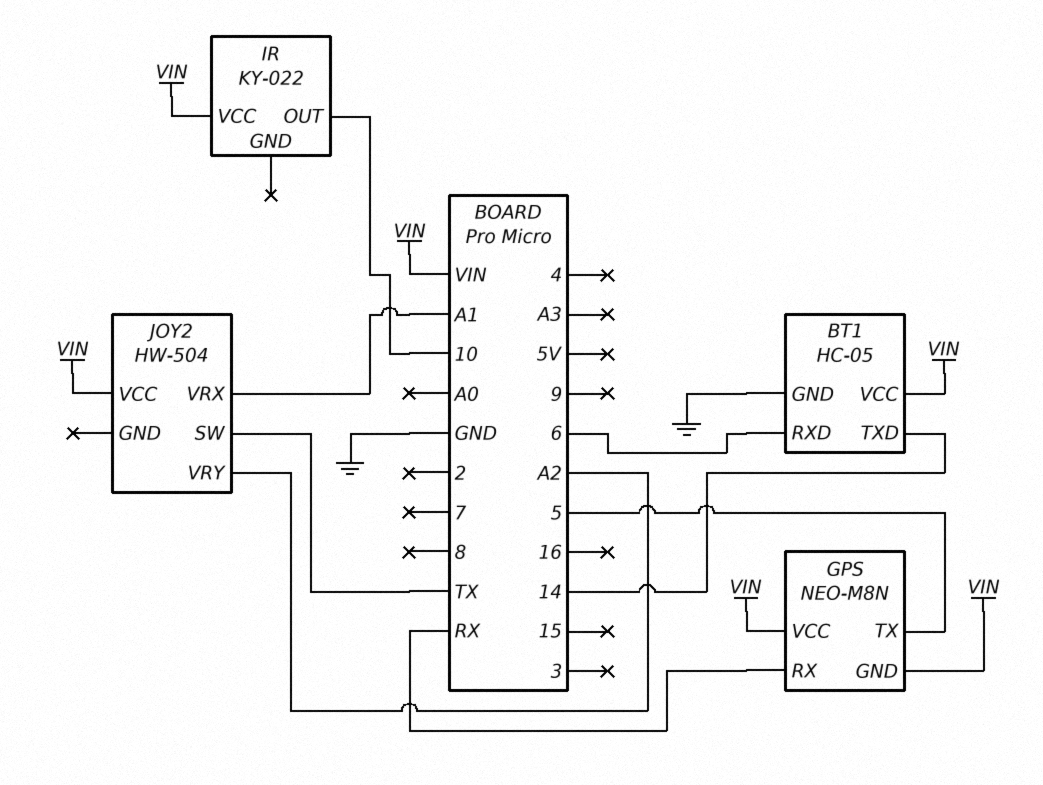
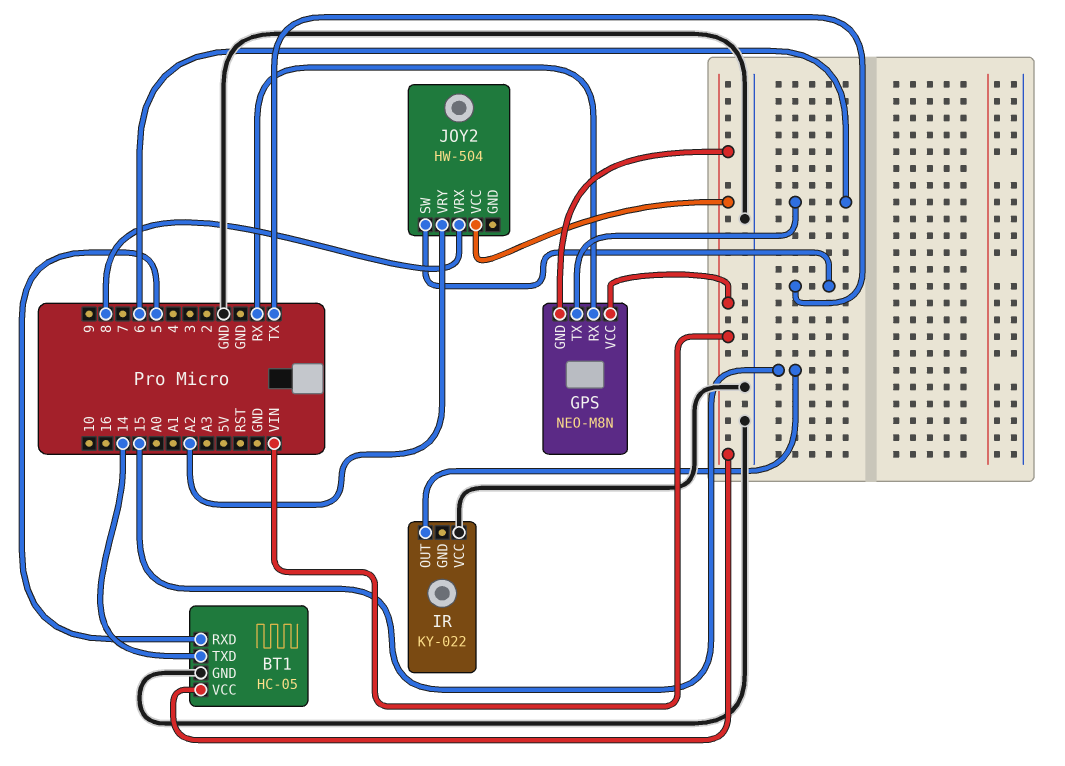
BT1 pin RXD: 6 -> 5
GPS pin TX: 5 -> 6
IR pin OUT: 10 -> 15
IR pin VCC: VIN -> GND
JOY2 pin VRX: A1 -> 8

